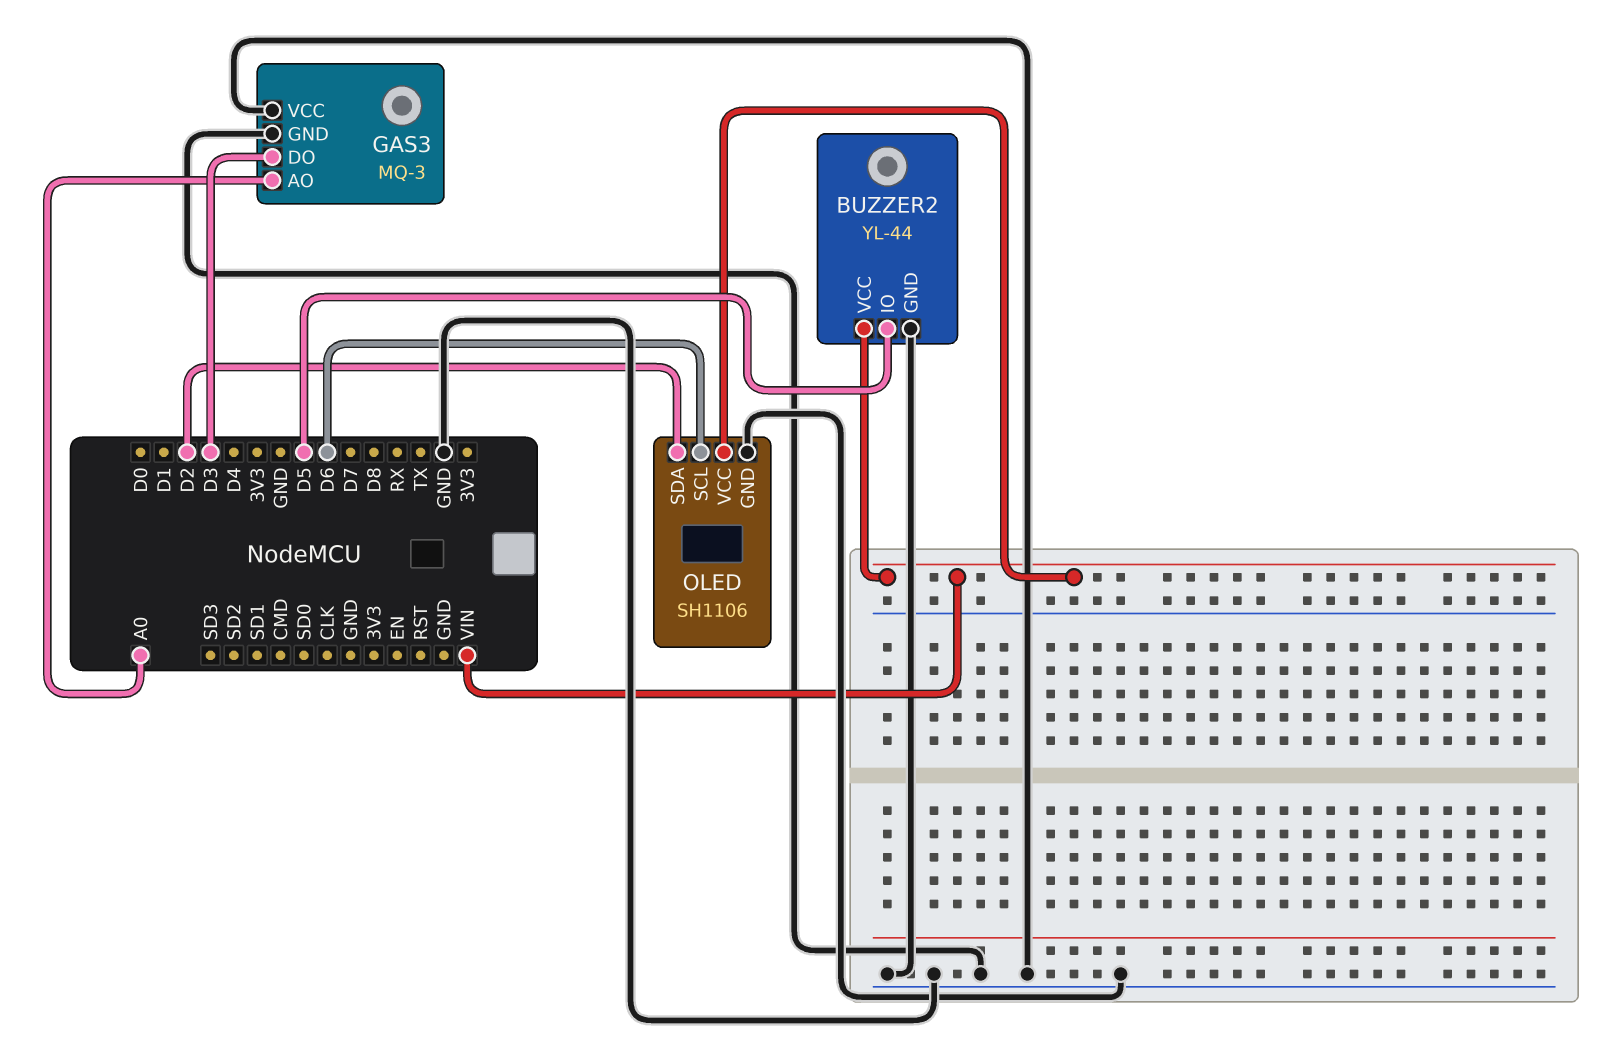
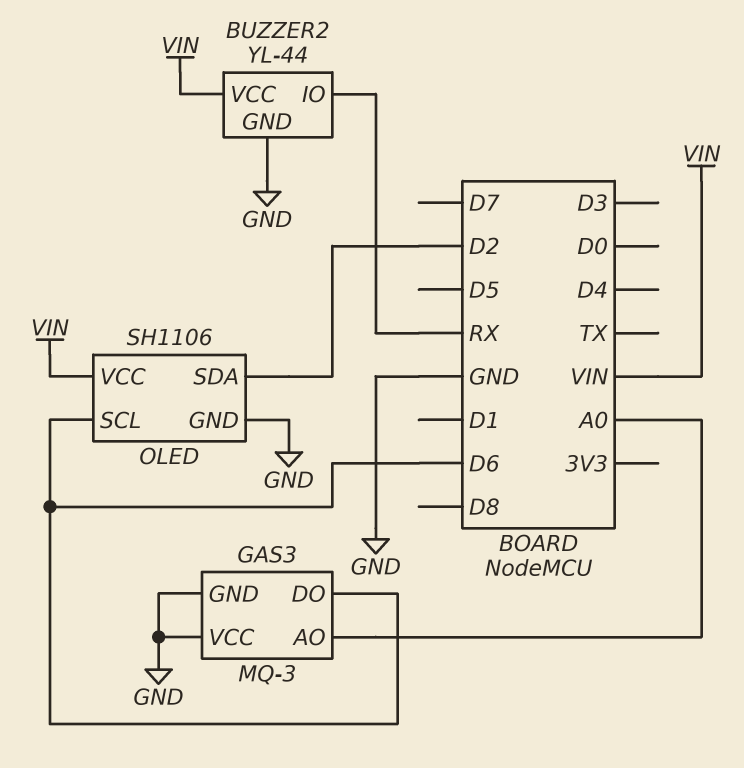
BUZZER2 pin IO: D5 -> RX
GAS3 pin DO: D3 -> D6

